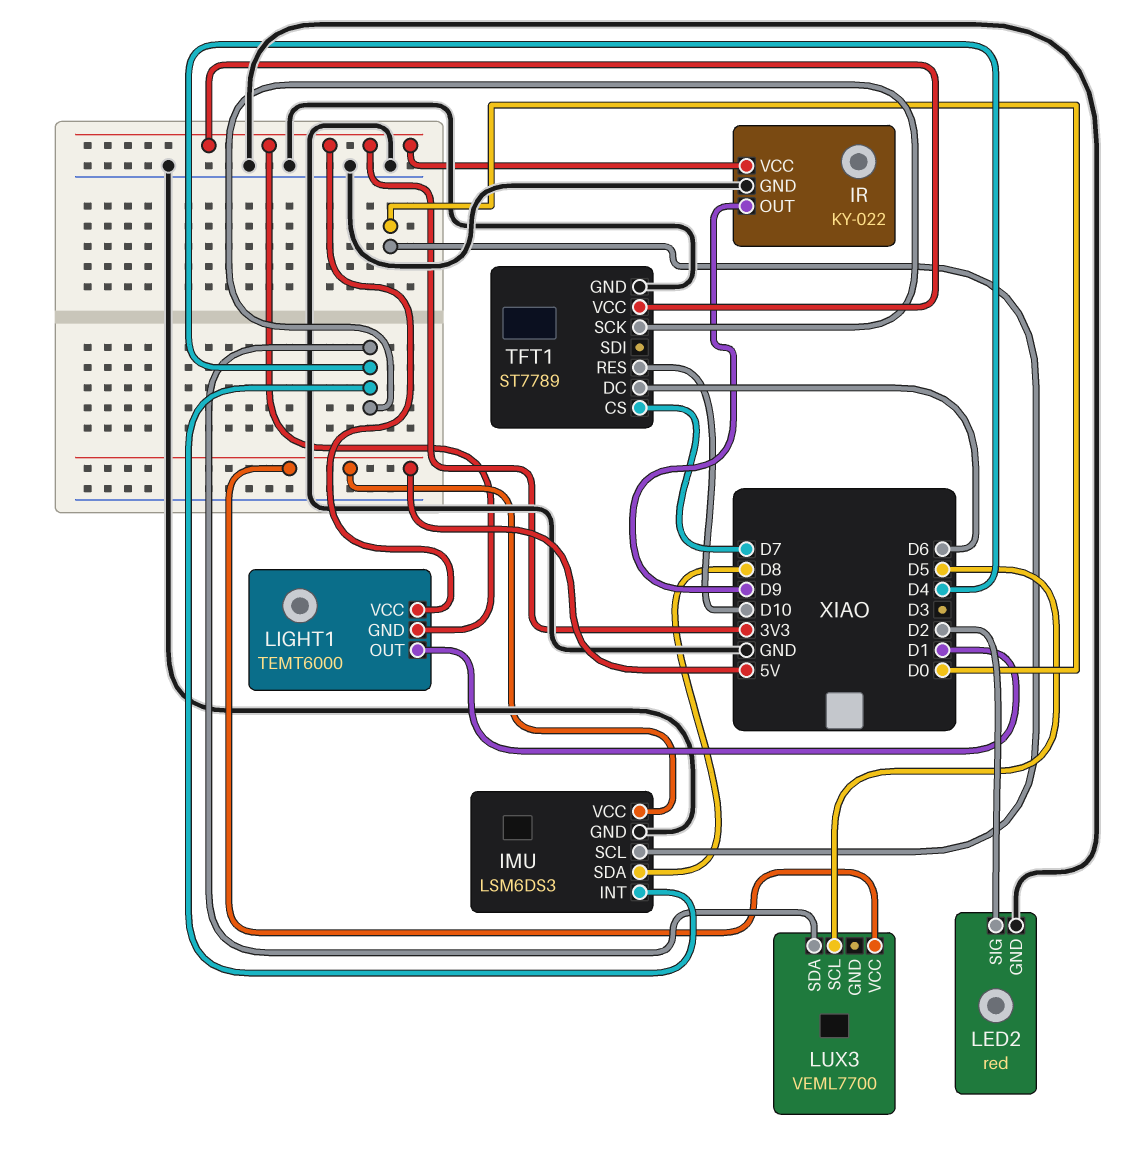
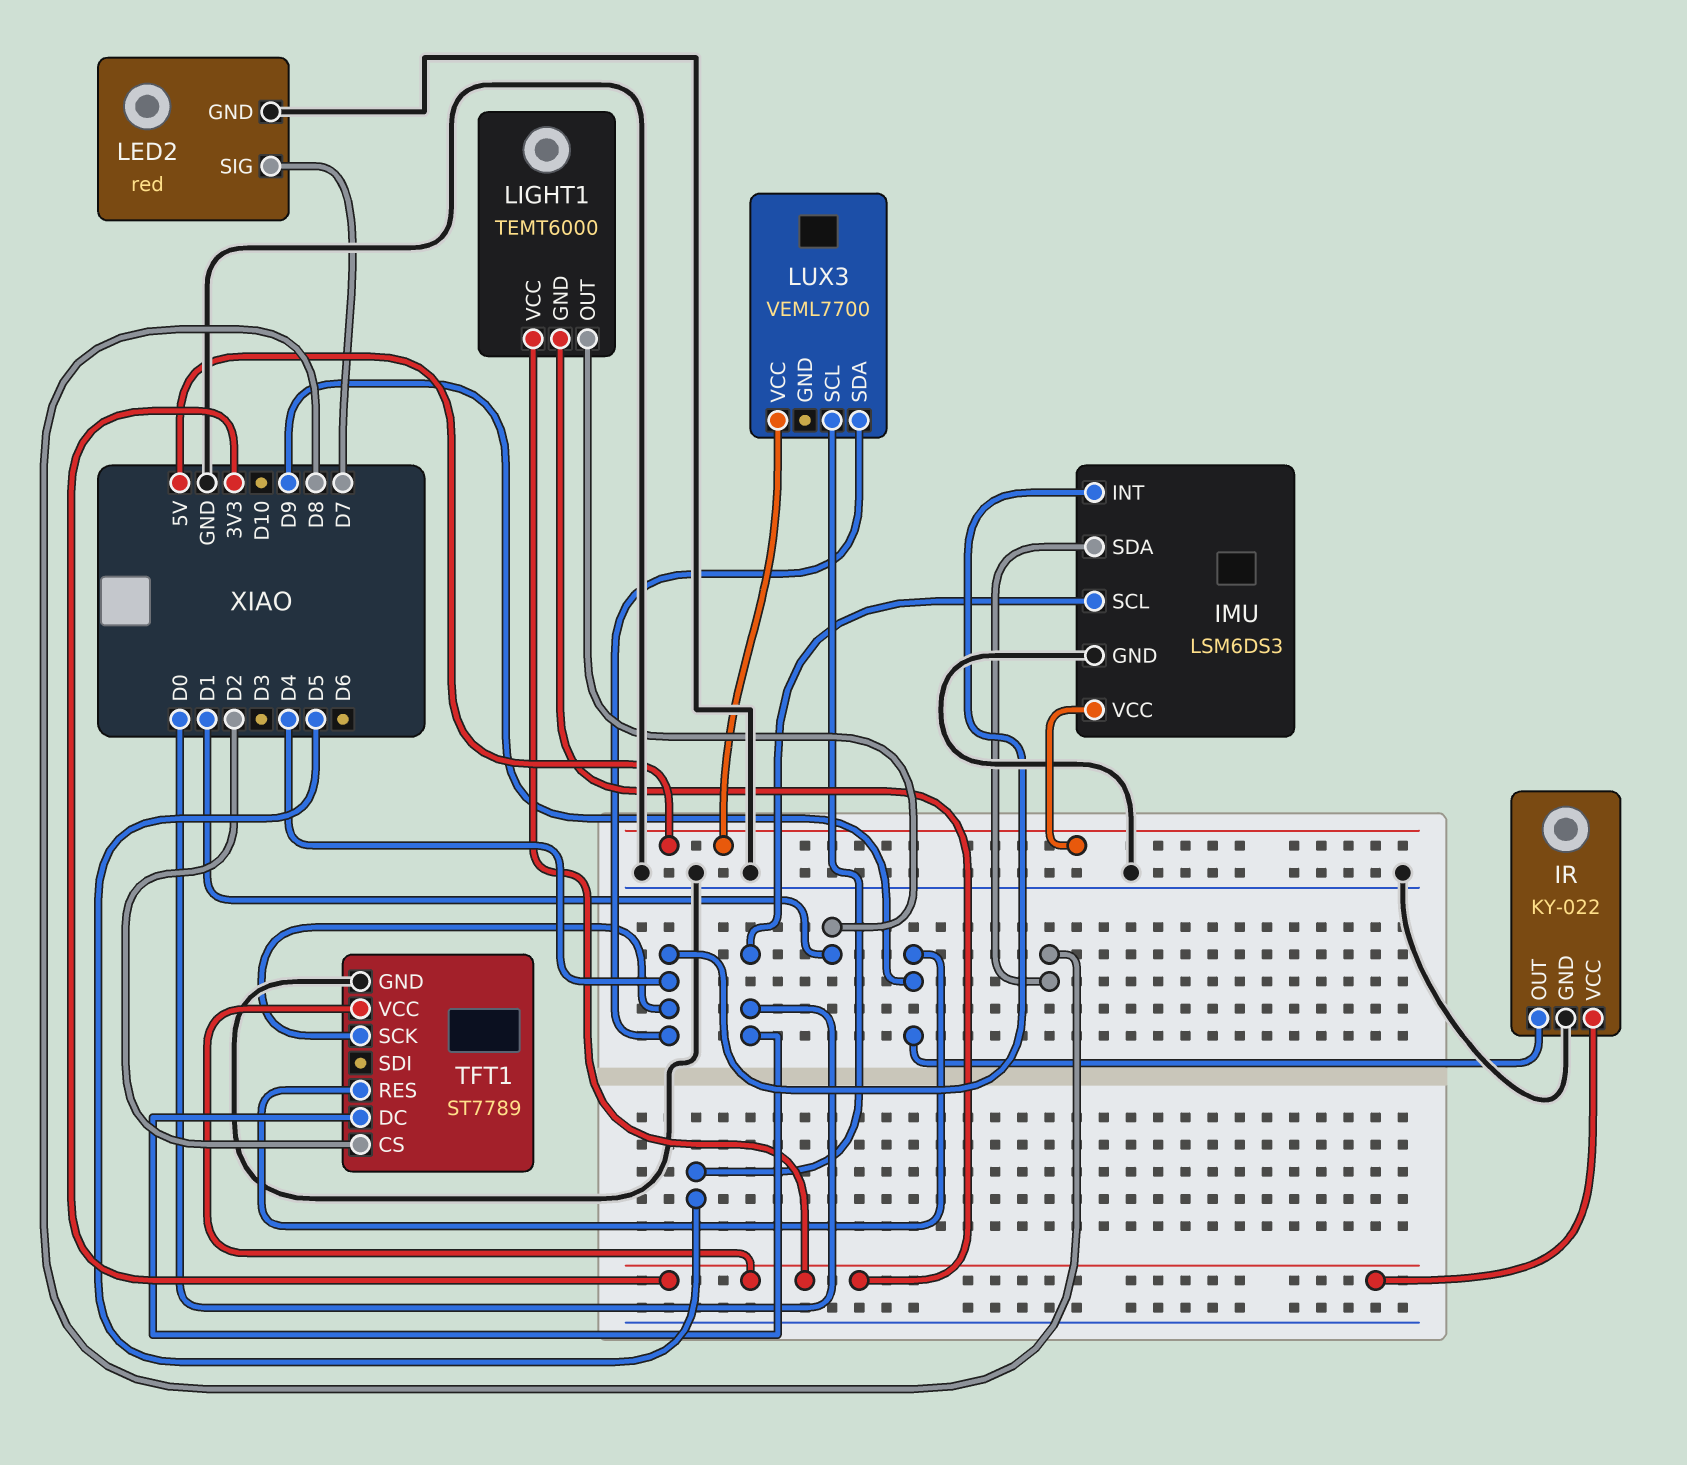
LED2 pin SIG: D2 -> D7
TFT1 pin CS: D7 -> D2
TFT1 pin DC: D6 -> D0
TFT1 pin RES: D10 -> D9

